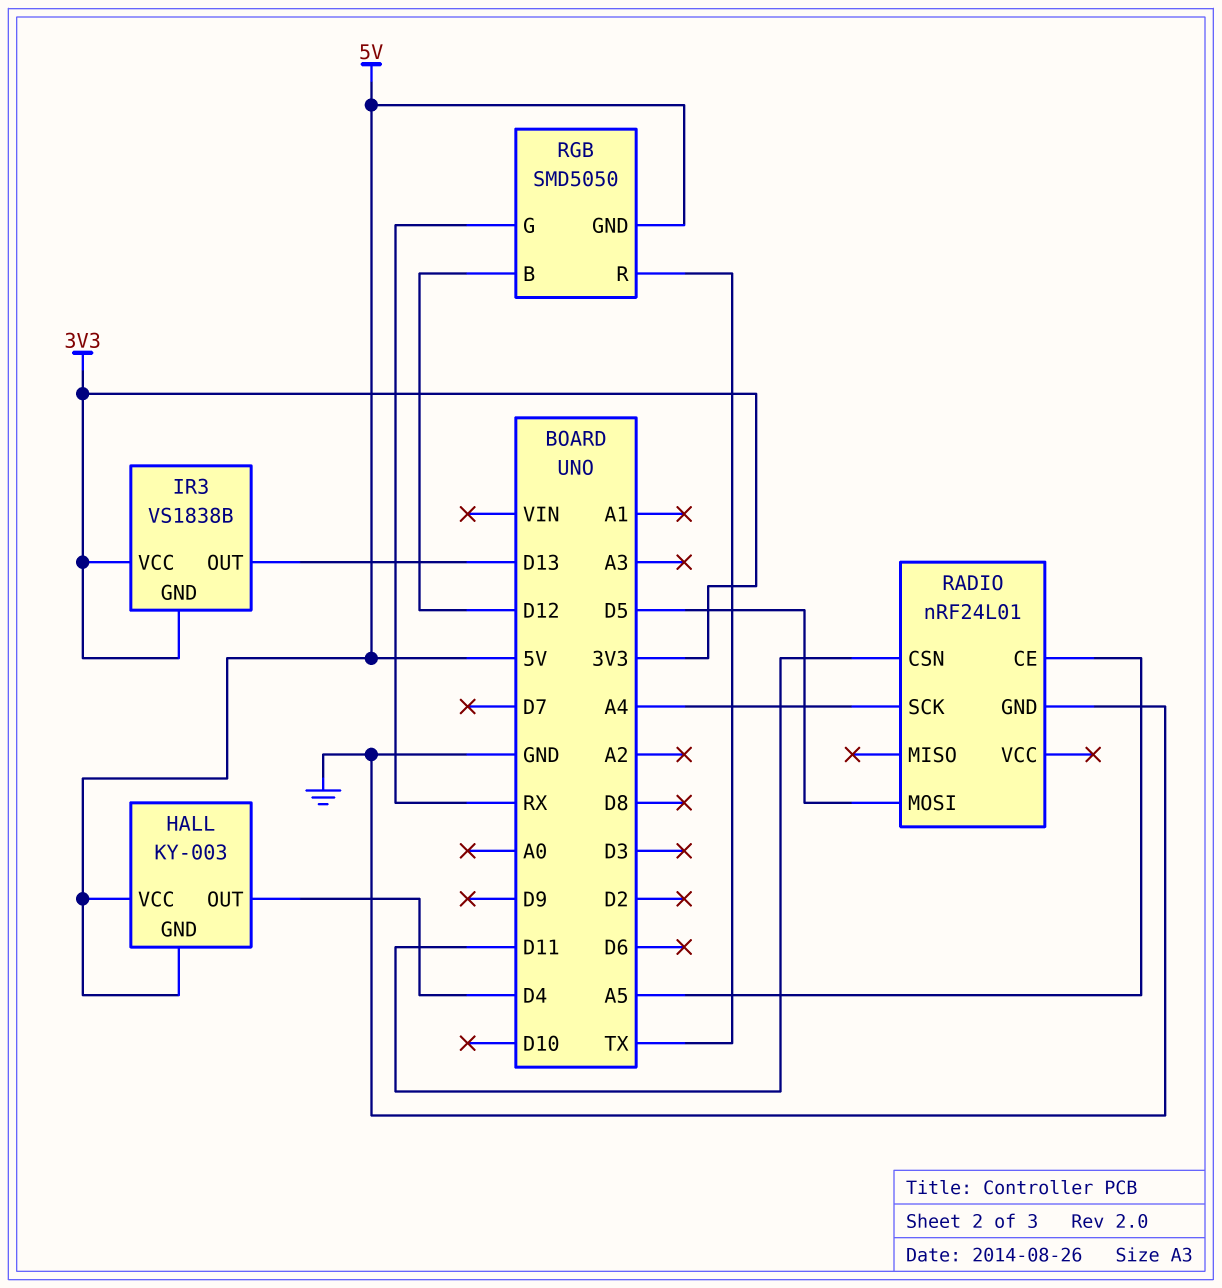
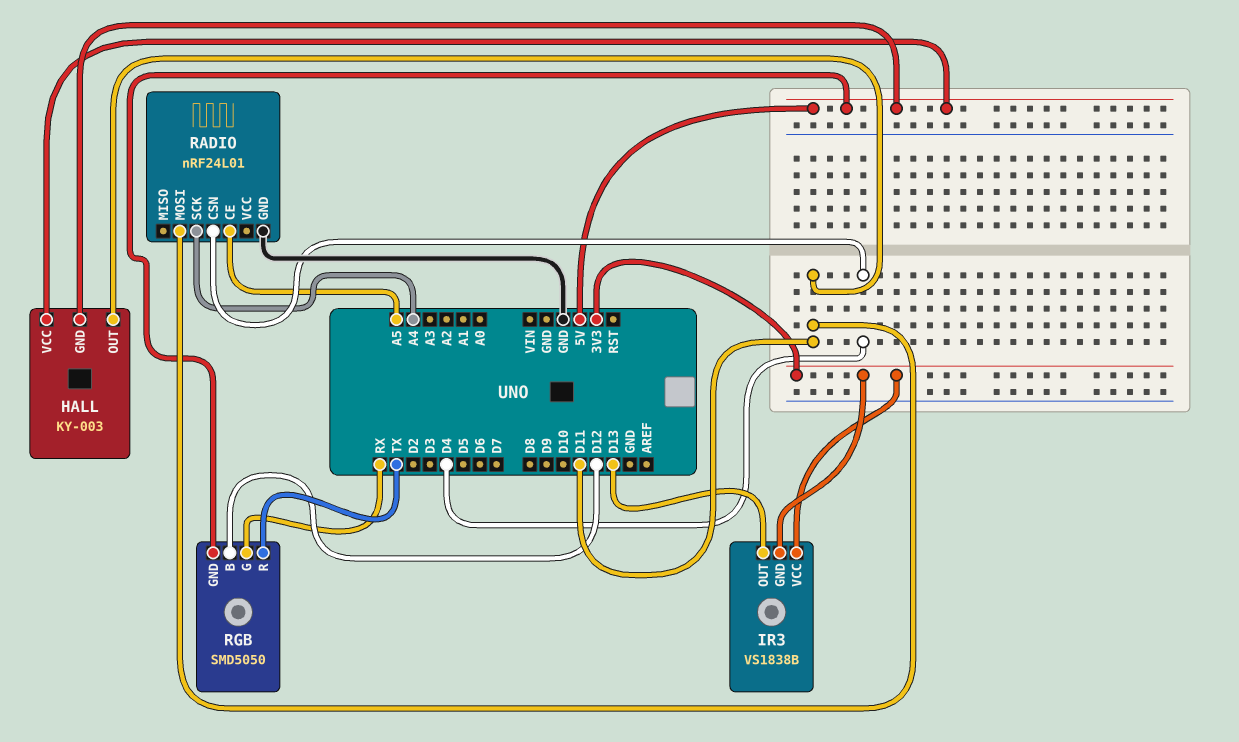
HALL pin OUT: D4 -> D11
RADIO pin CSN: D11 -> D4
RADIO pin MOSI: D5 -> D11

